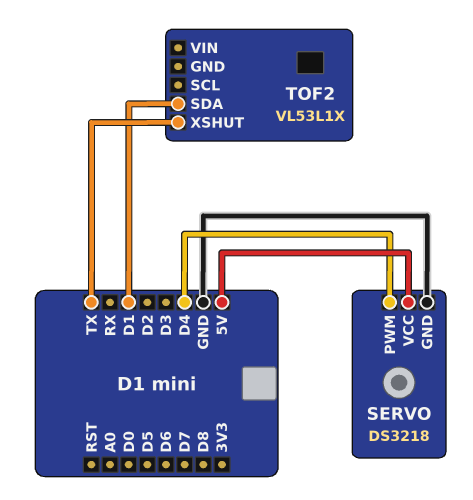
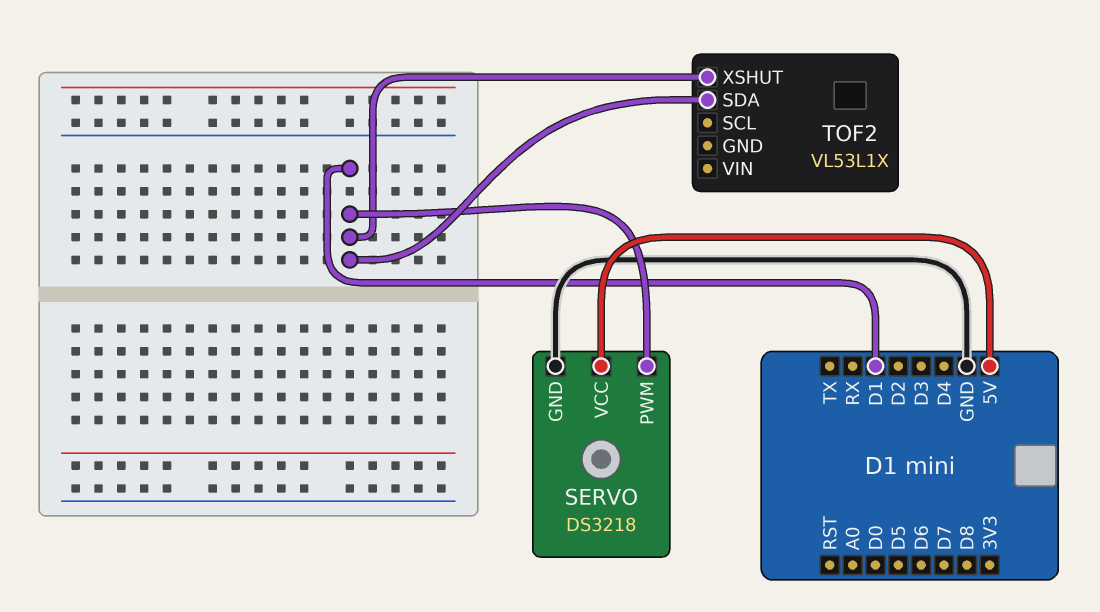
SERVO pin PWM: D4 -> D1
TOF2 pin XSHUT: TX -> D1

